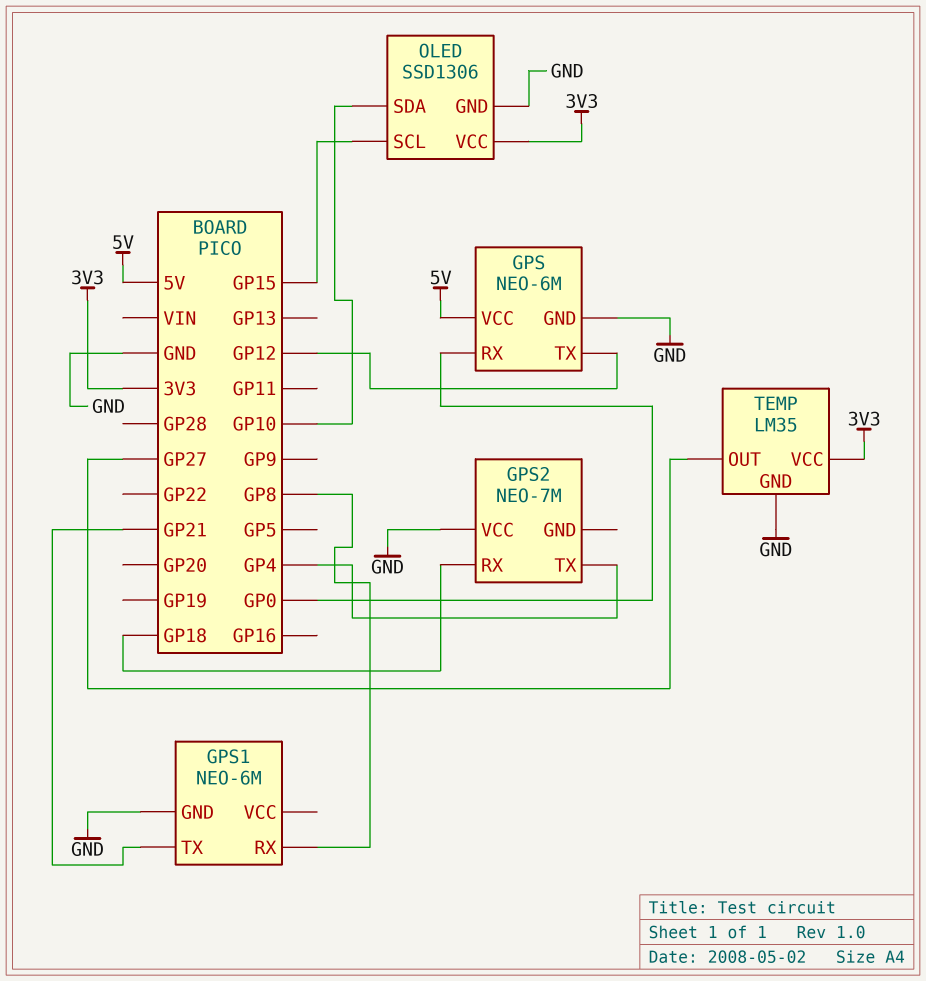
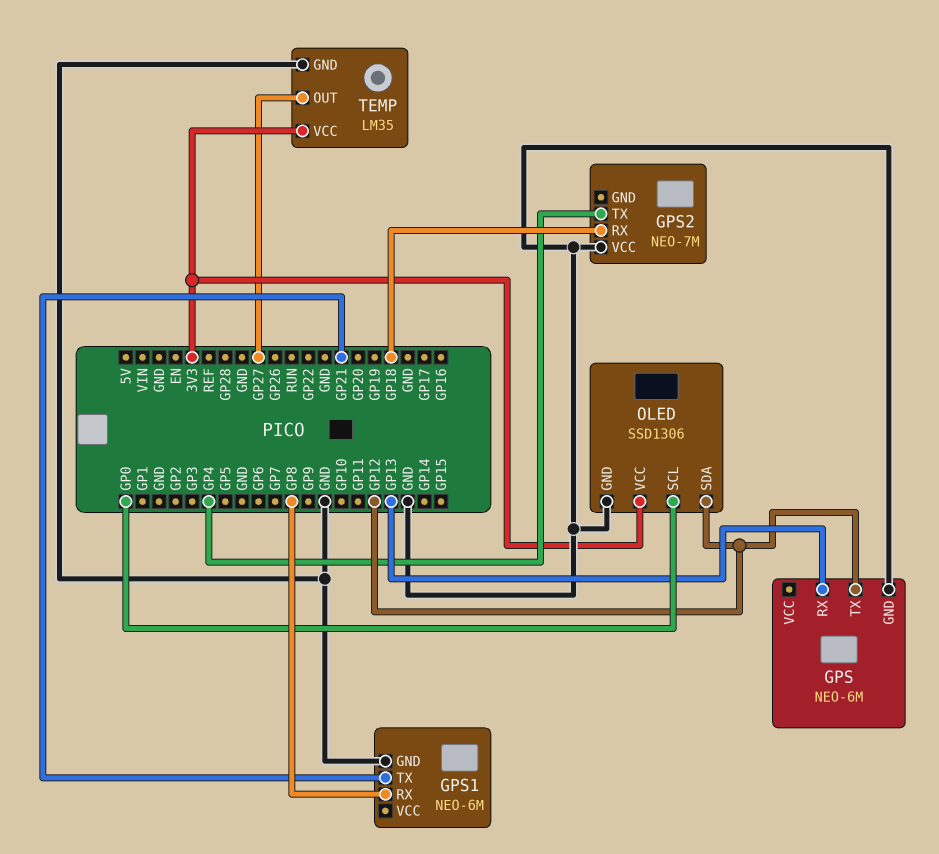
GPS pin RX: GP0 -> GP13
GPS pin VCC: 5V -> none
OLED pin SCL: GP15 -> GP0
OLED pin SDA: GP10 -> GP12

